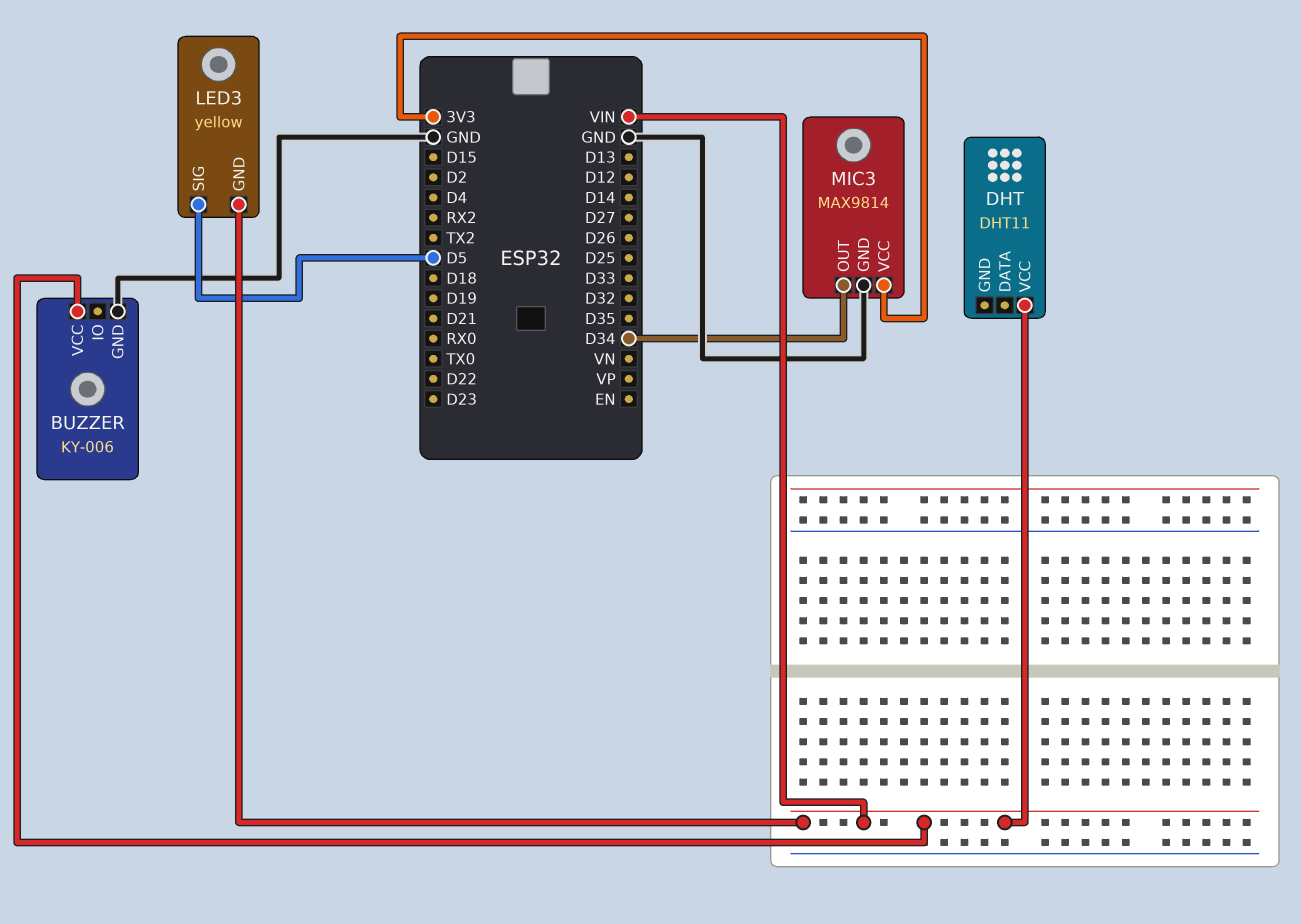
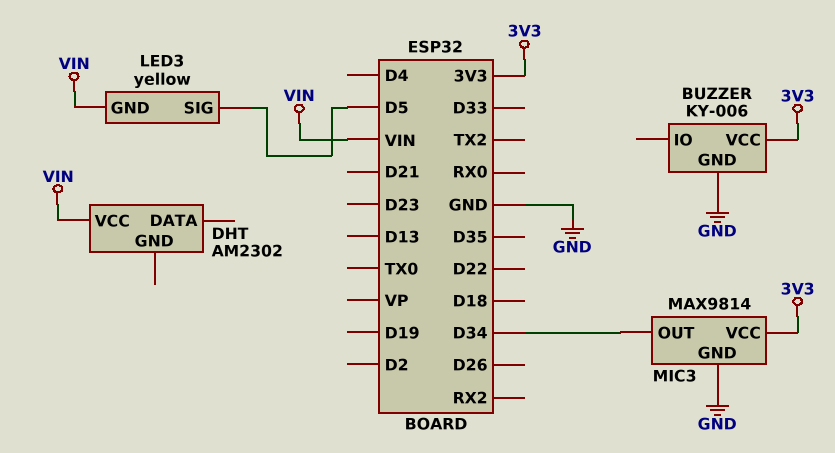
BUZZER pin VCC: VIN -> 3V3
DHT: DHT11 -> AM2302

